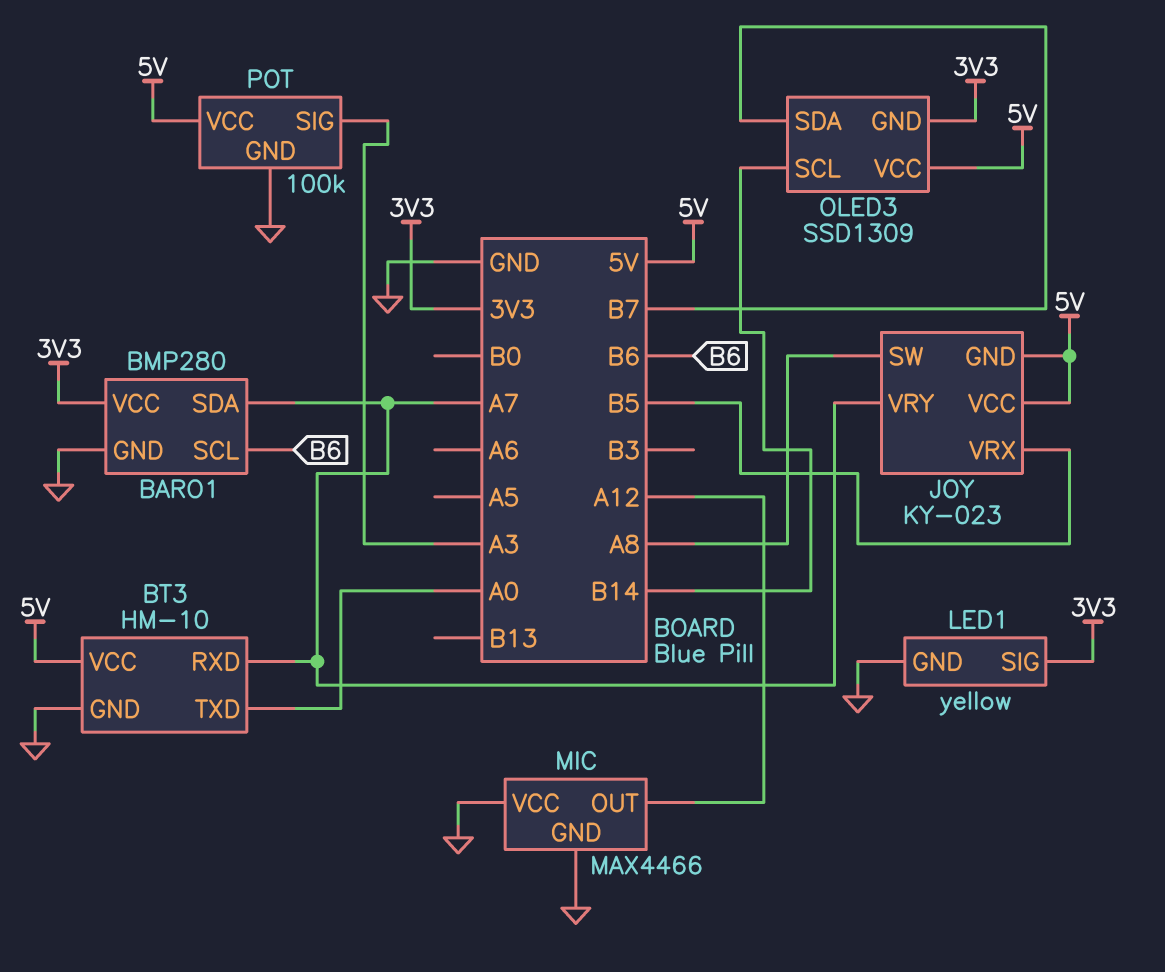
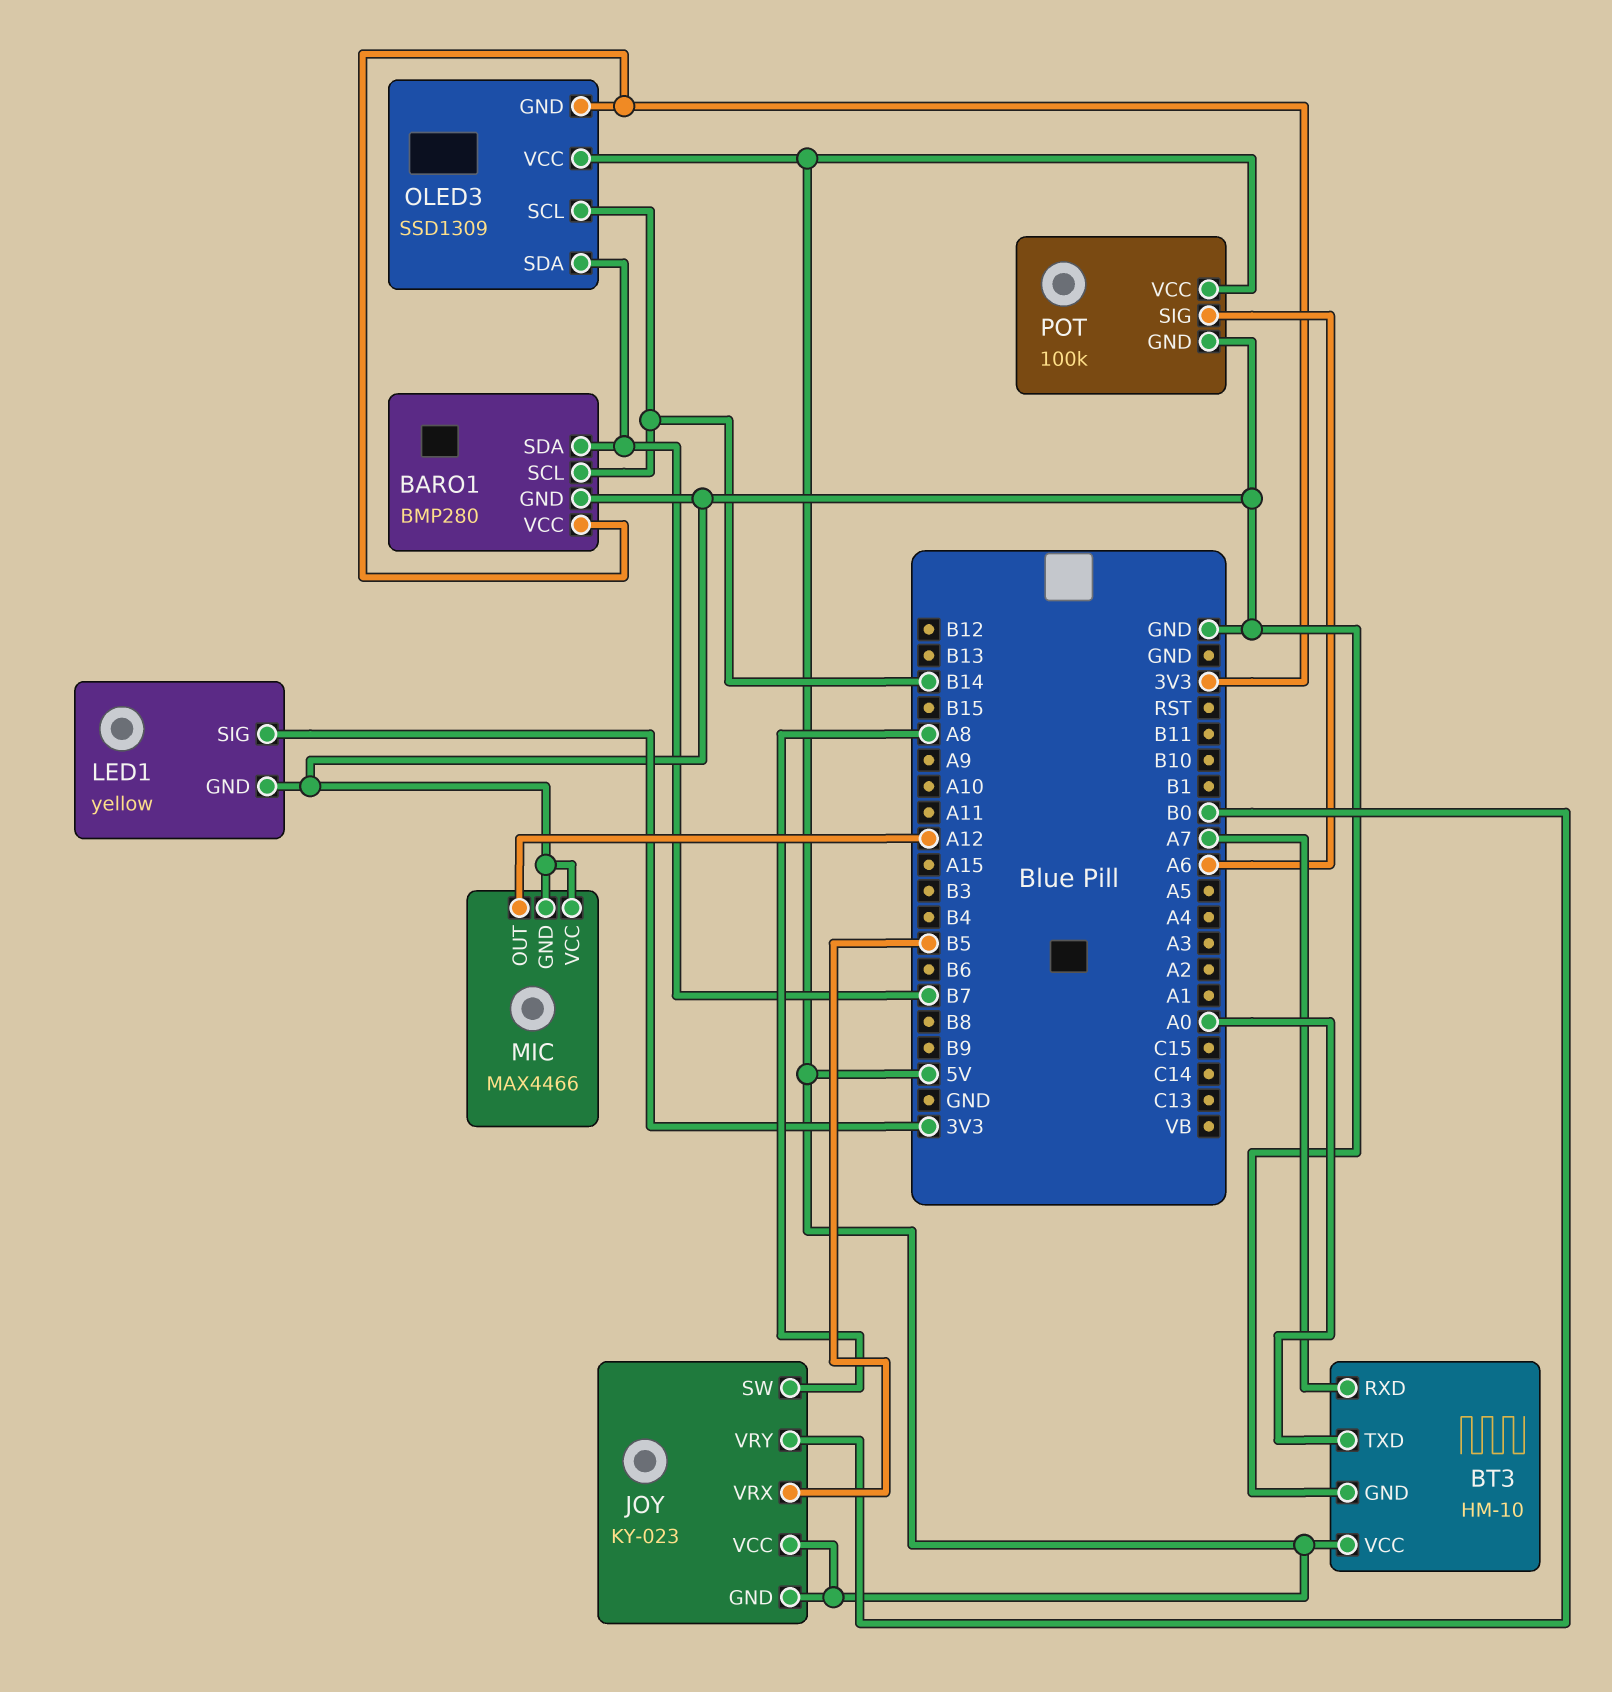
BARO1 pin SCL: B6 -> B14
BARO1 pin SDA: A7 -> B7
JOY pin VRY: A7 -> B0
POT pin SIG: A3 -> A6

